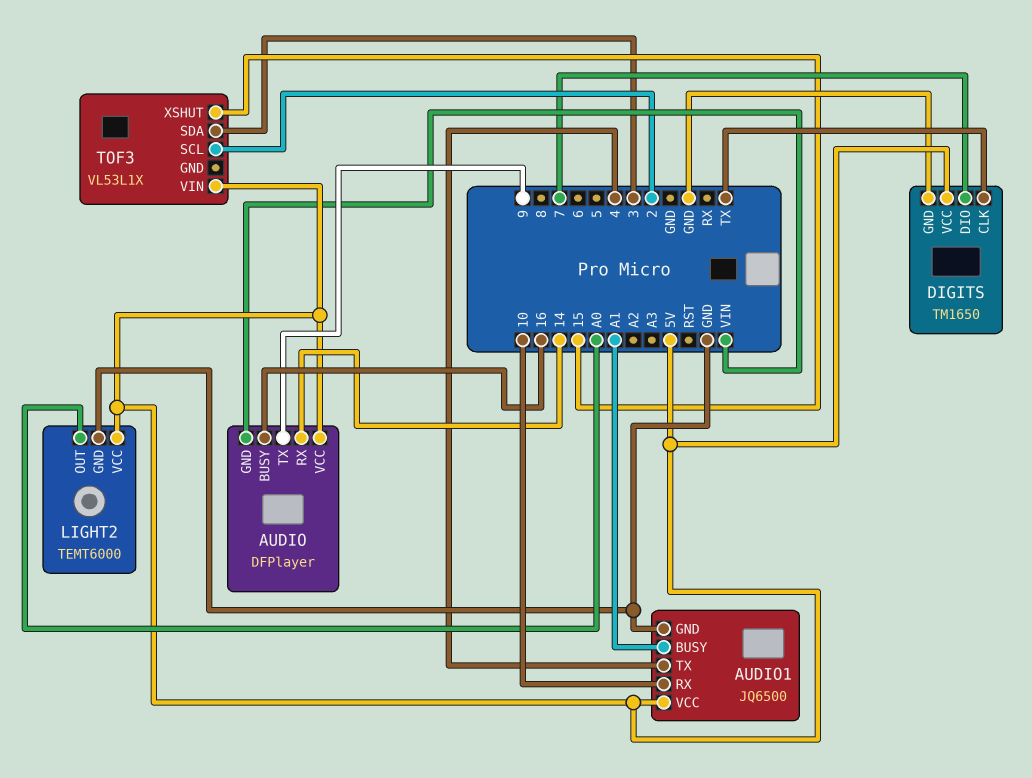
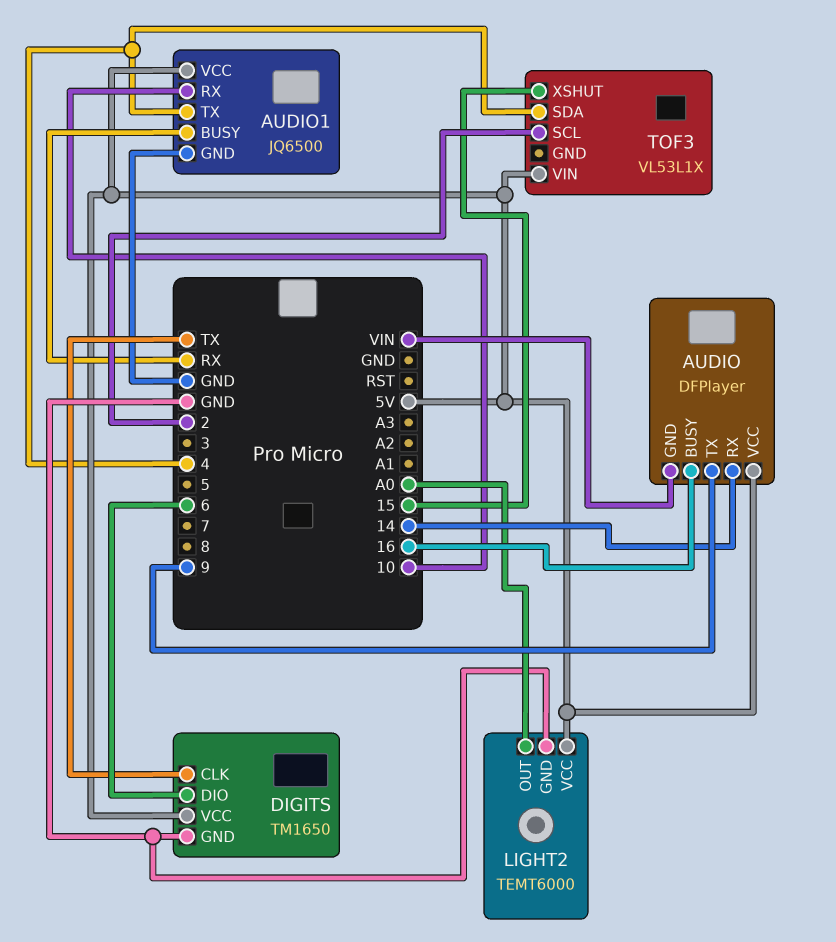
AUDIO1 pin BUSY: A1 -> RX
DIGITS pin DIO: 7 -> 6
TOF3 pin SDA: 3 -> 4

